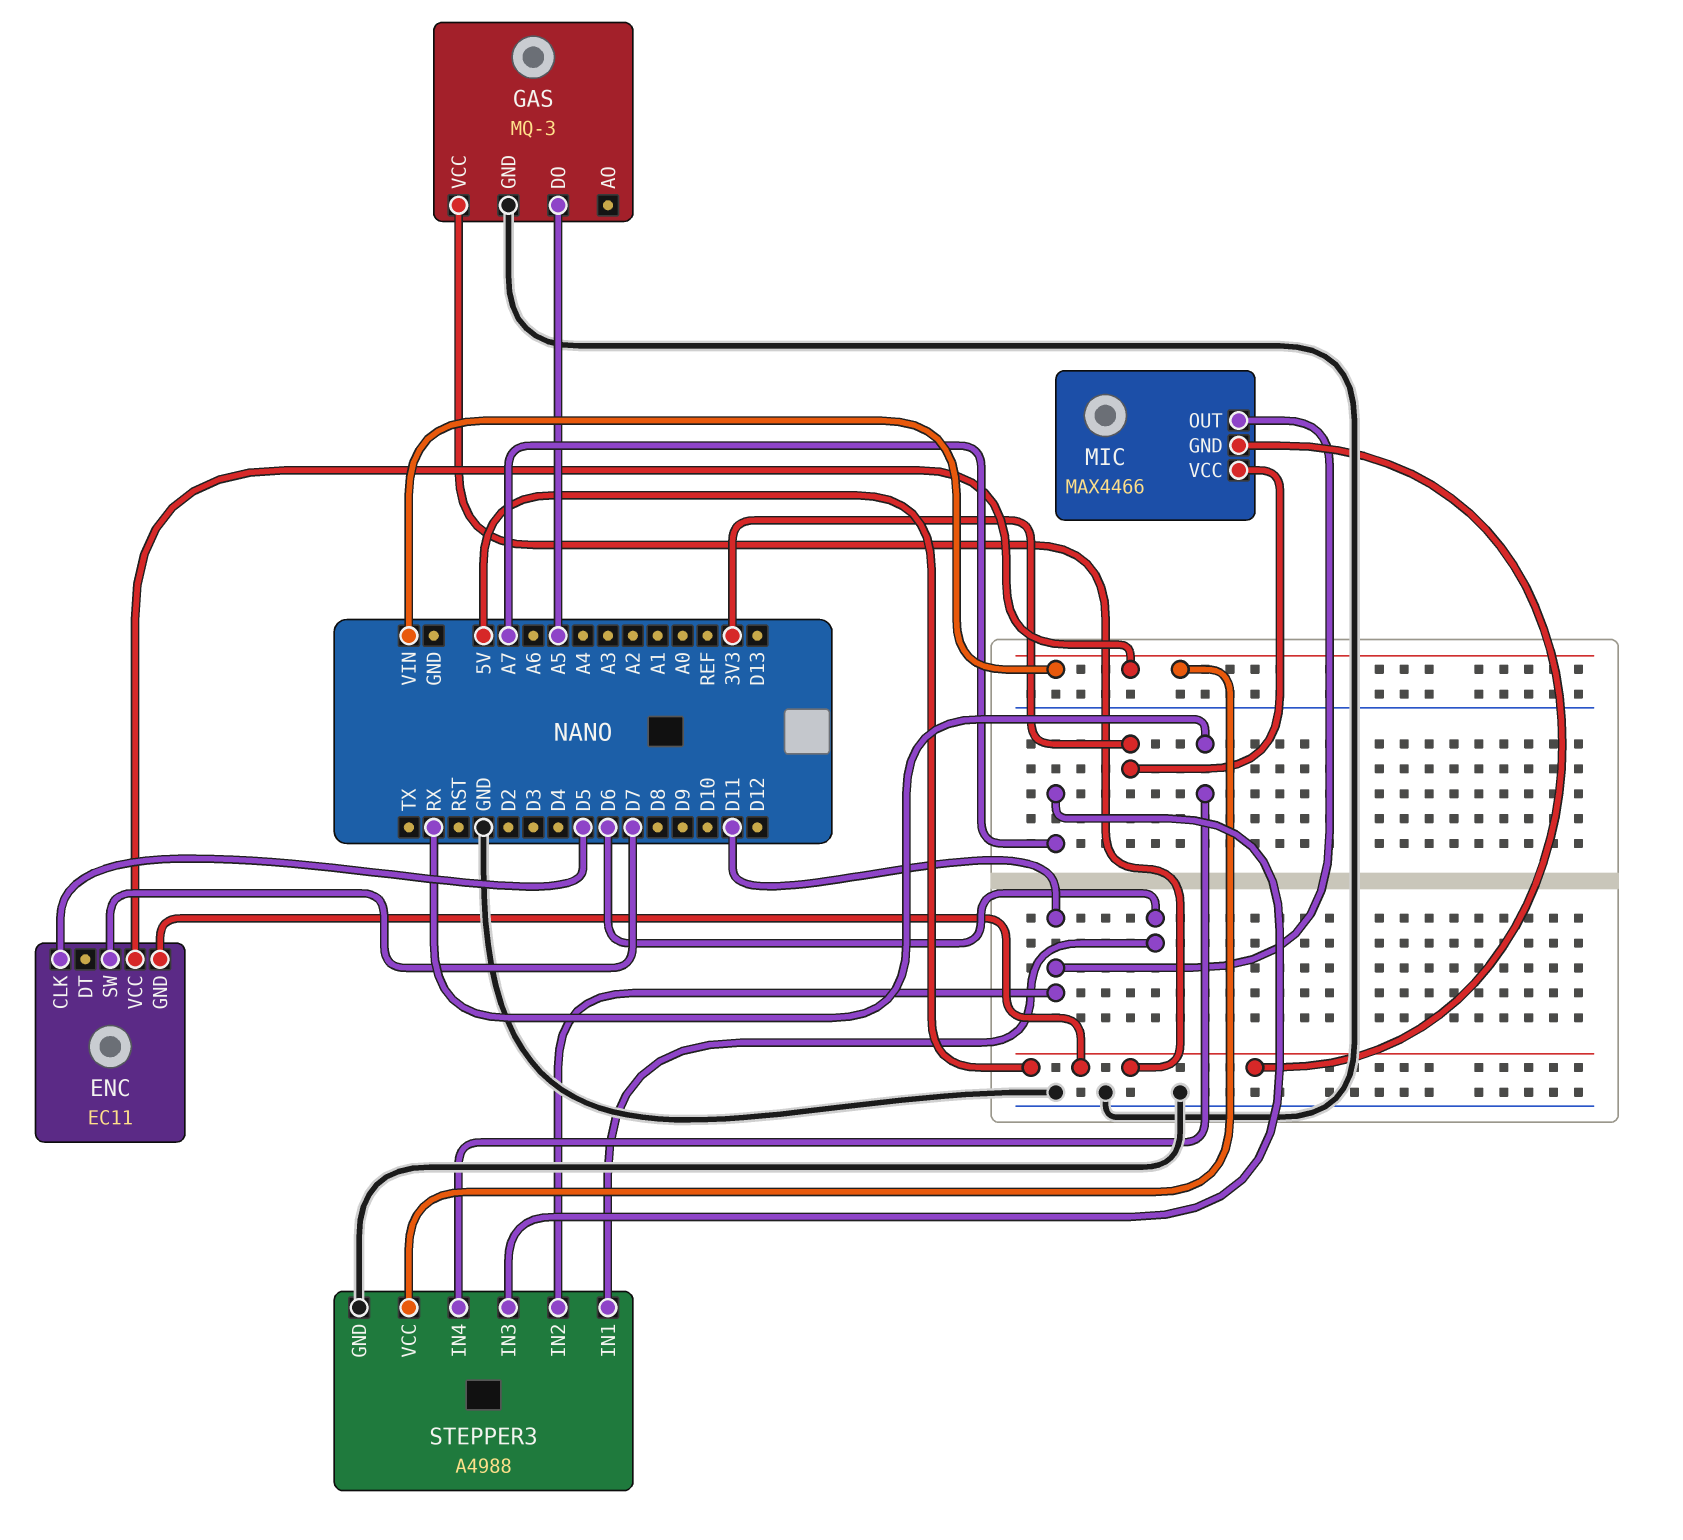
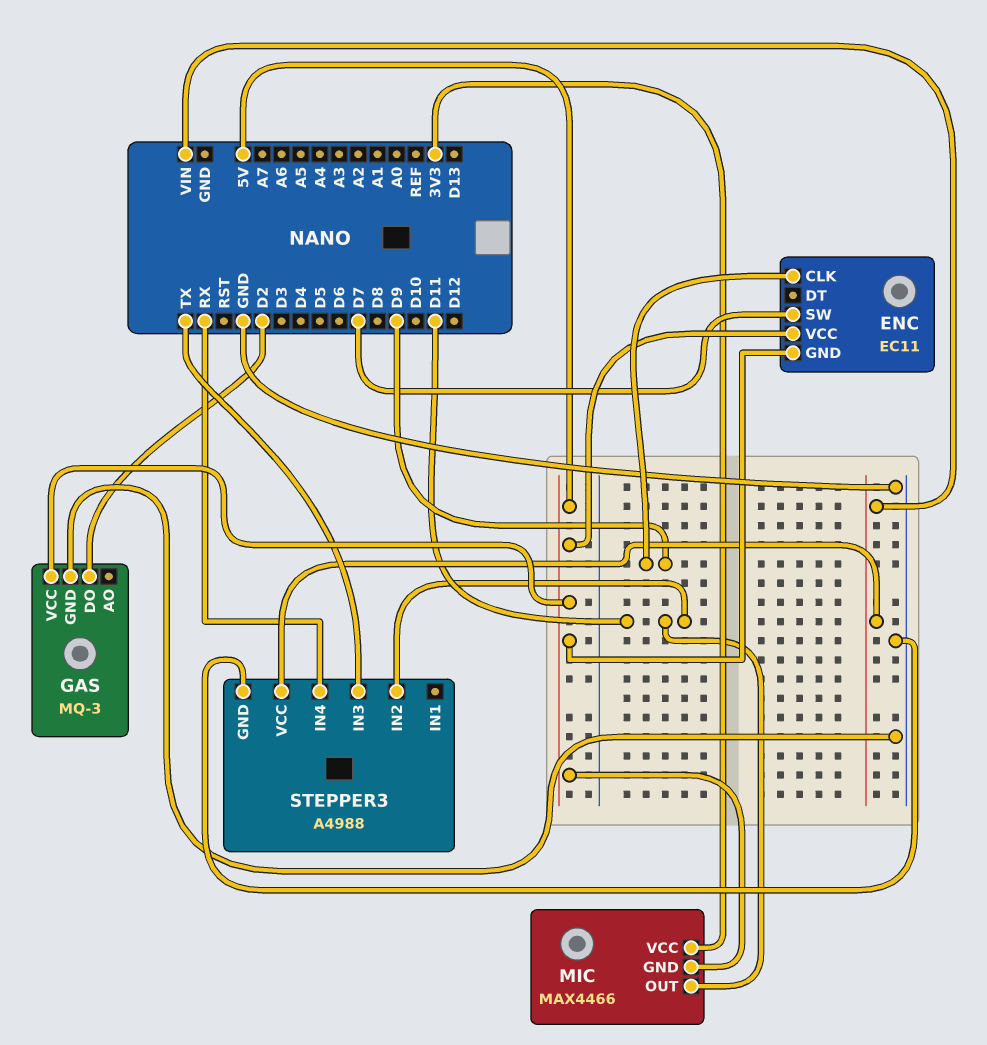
ENC pin CLK: D5 -> D9
ENC pin VCC: VIN -> 5V
GAS pin DO: A5 -> D2
STEPPER3 pin IN1: D6 -> none
STEPPER3 pin IN3: A7 -> TX

